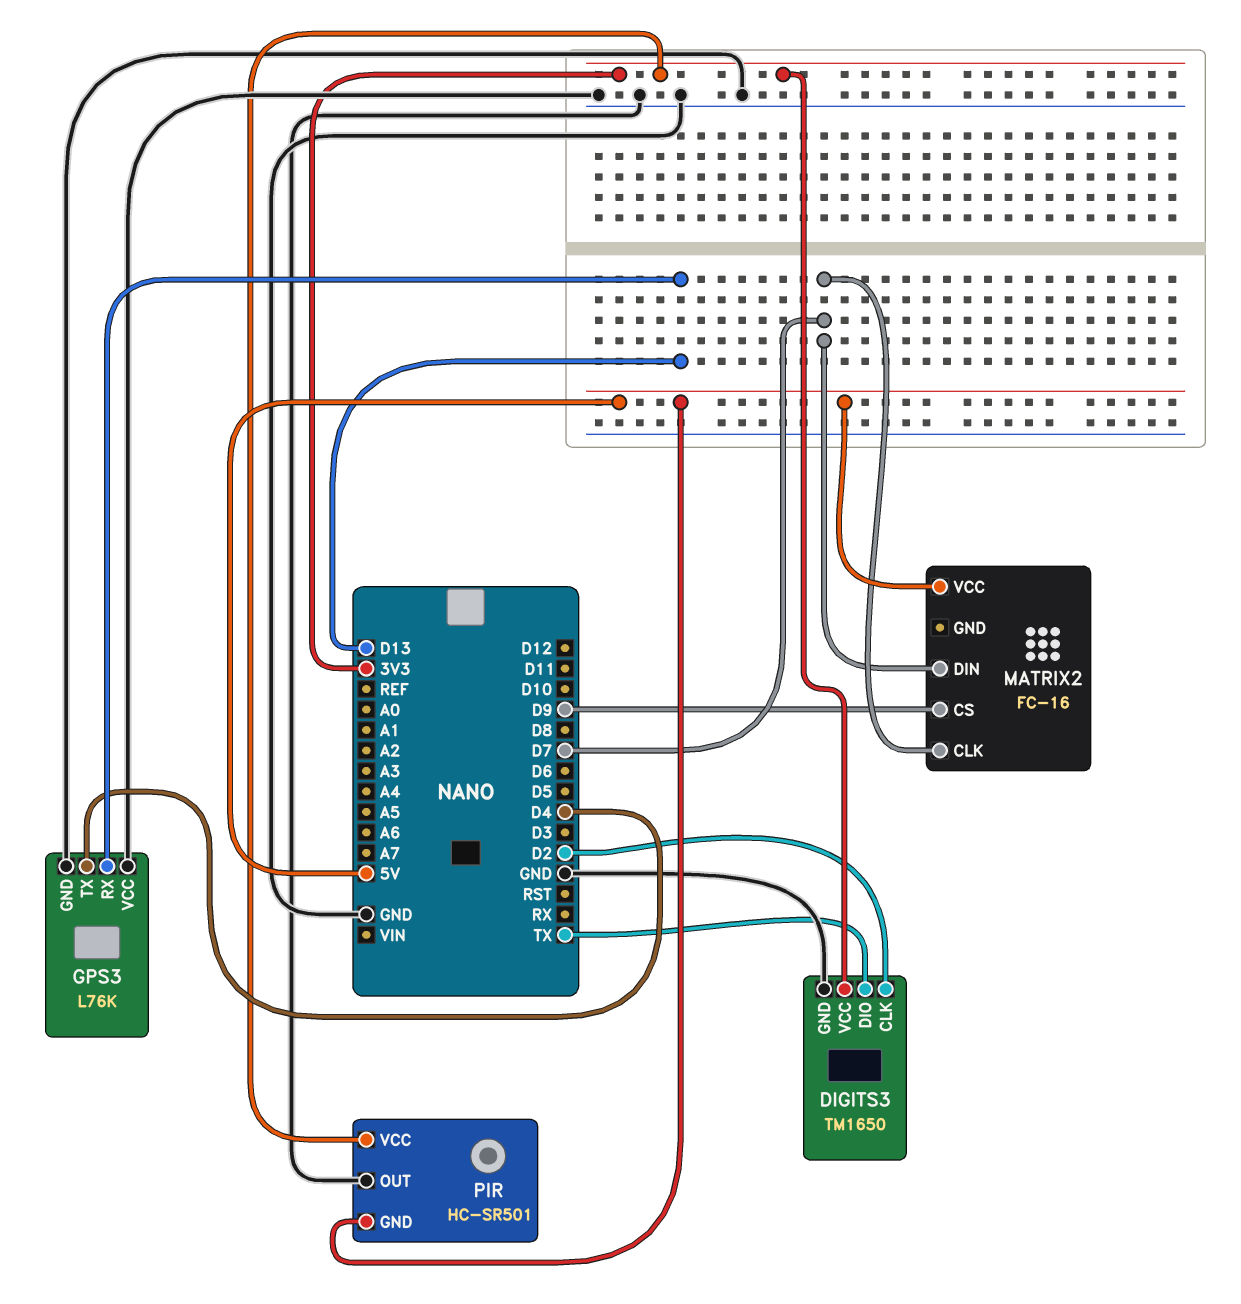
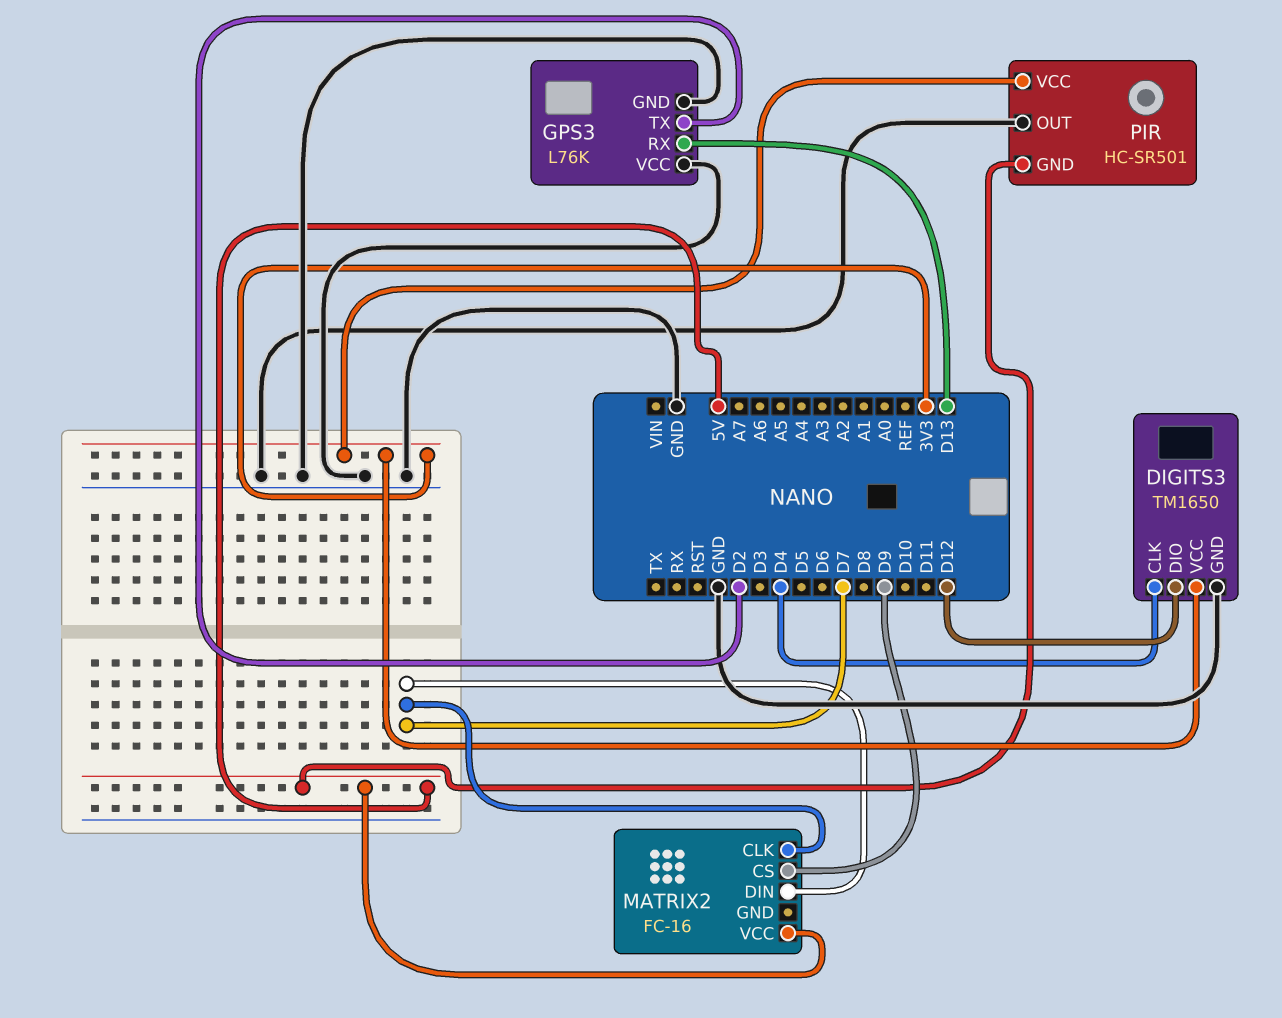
DIGITS3 pin CLK: D2 -> D4
DIGITS3 pin DIO: TX -> D12
GPS3 pin TX: D4 -> D2

